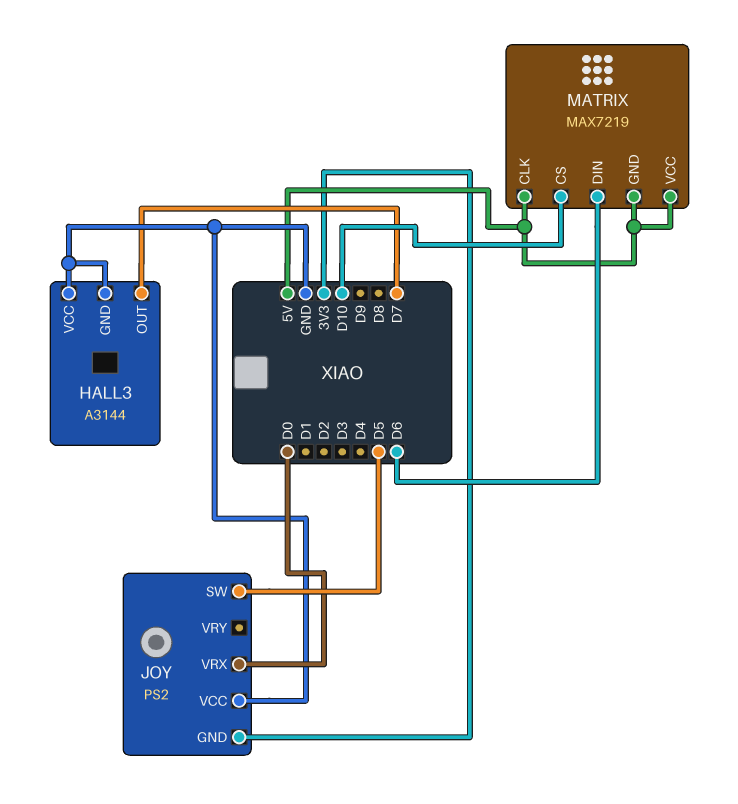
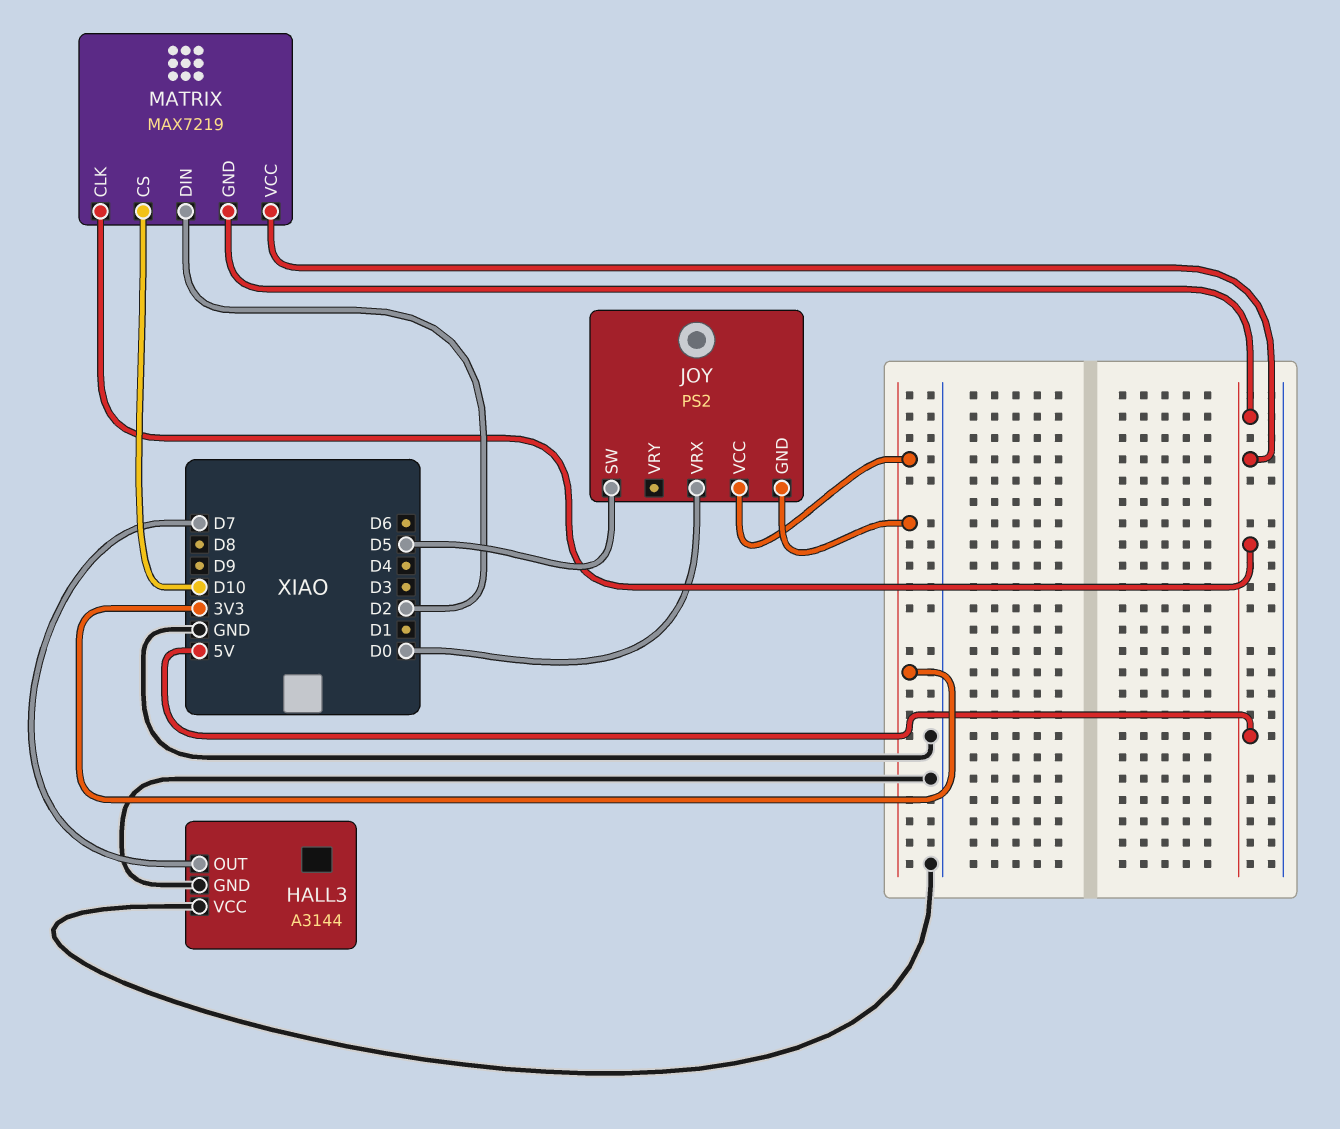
JOY pin VCC: GND -> 3V3
MATRIX pin DIN: D6 -> D2

